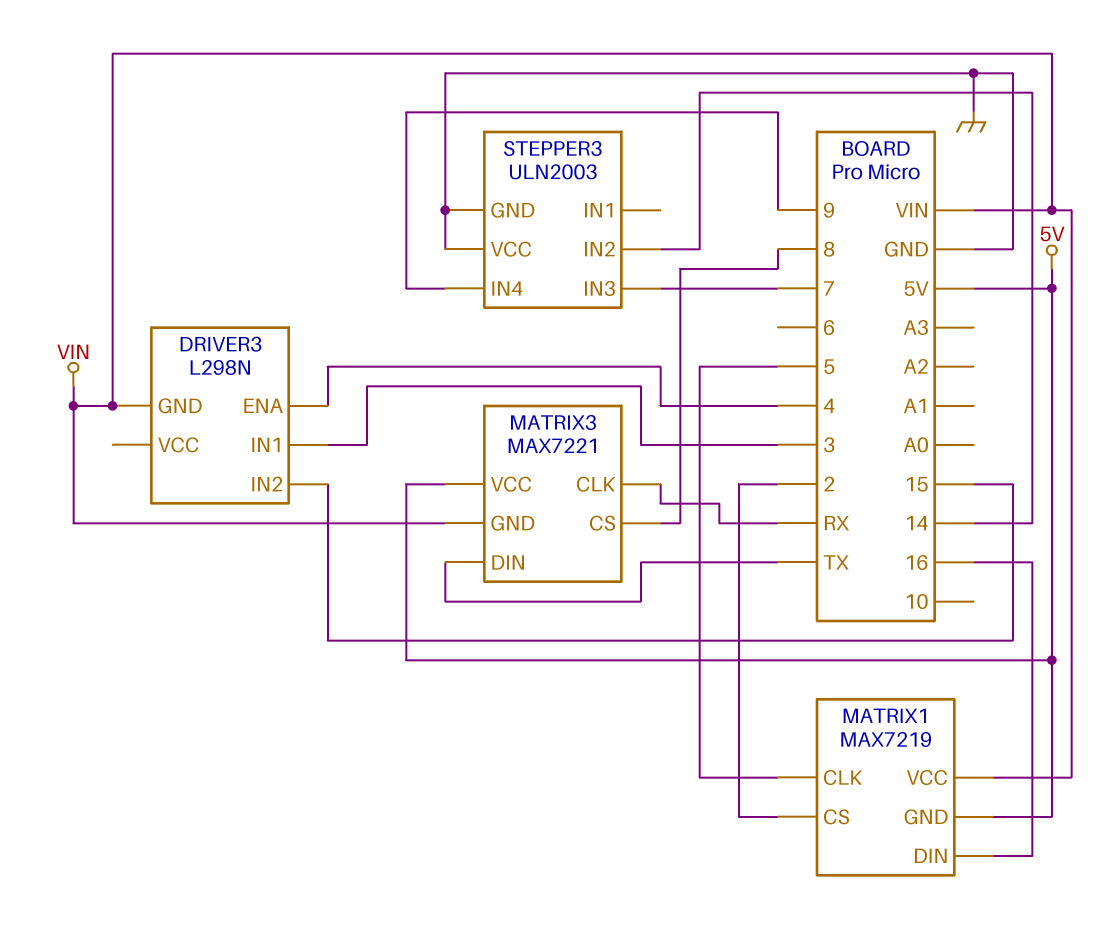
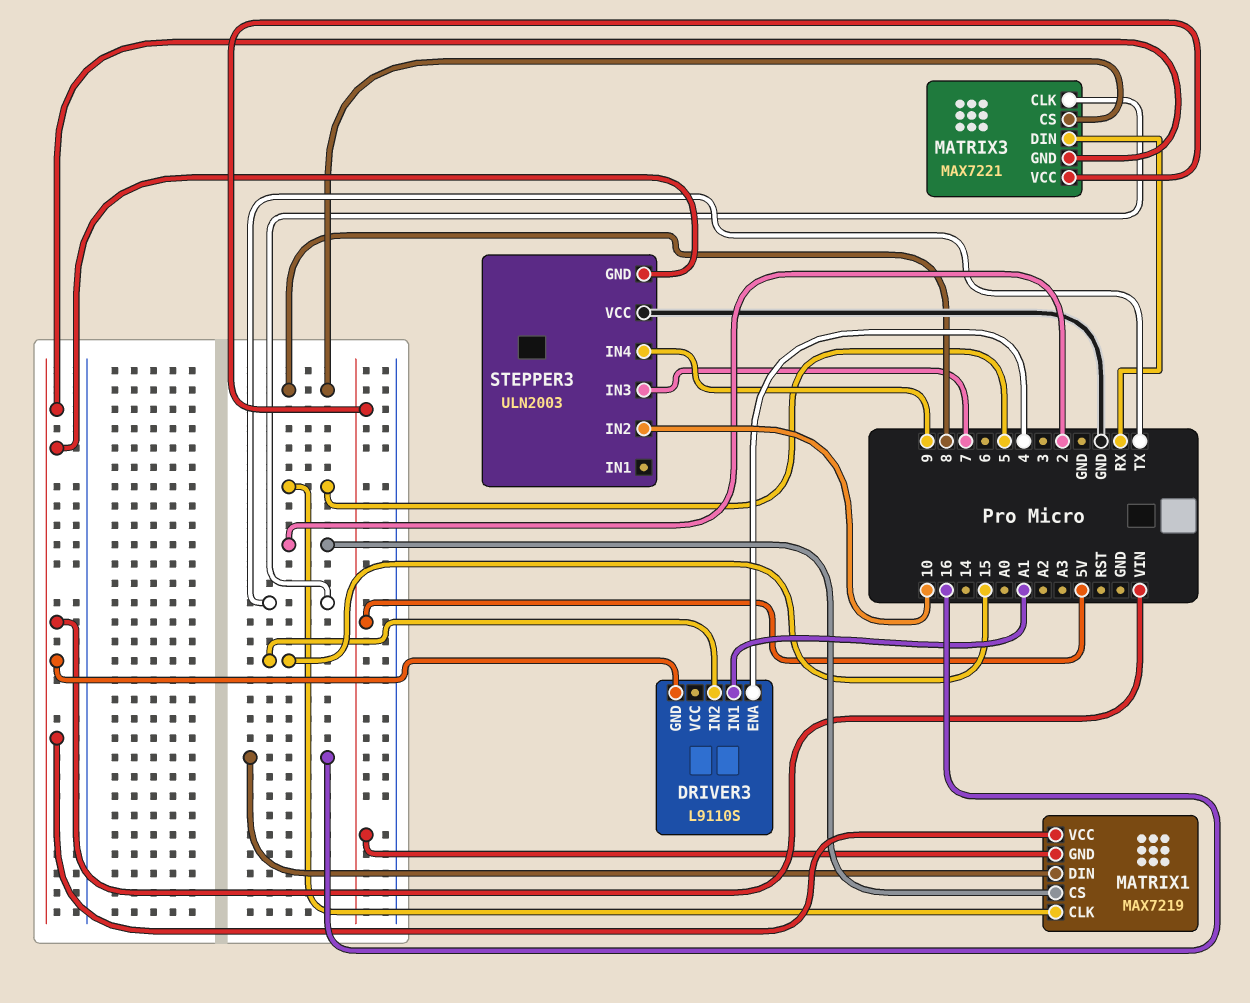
DRIVER3: L298N -> L9110S
DRIVER3 pin IN1: 3 -> A1
MATRIX3 pin CLK: RX -> TX
MATRIX3 pin DIN: TX -> RX
STEPPER3 pin GND: GND -> VIN
STEPPER3 pin IN2: 14 -> 10

